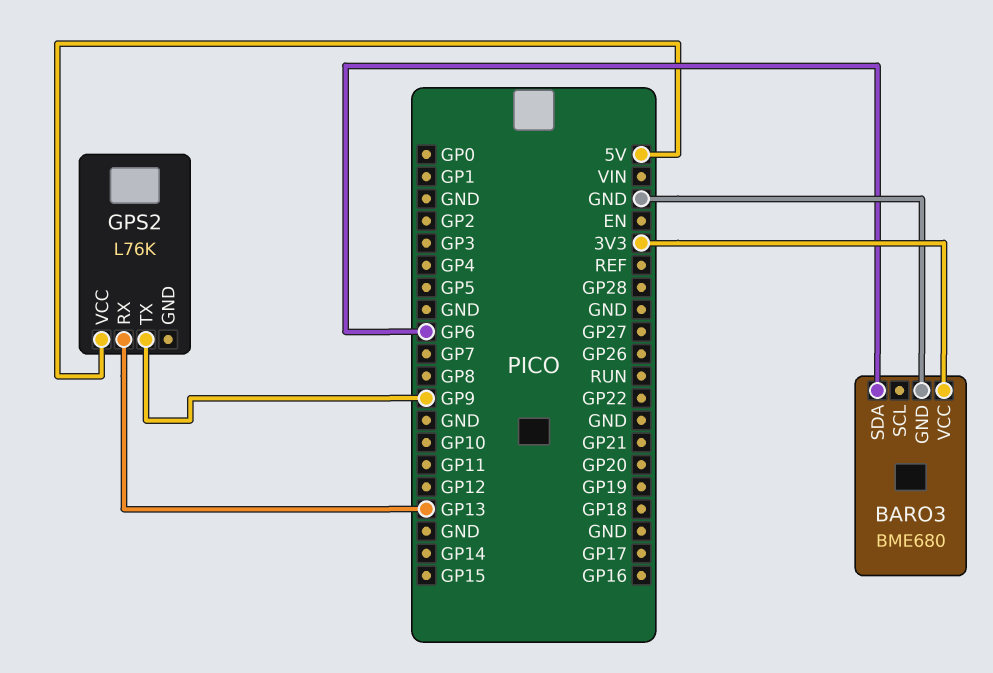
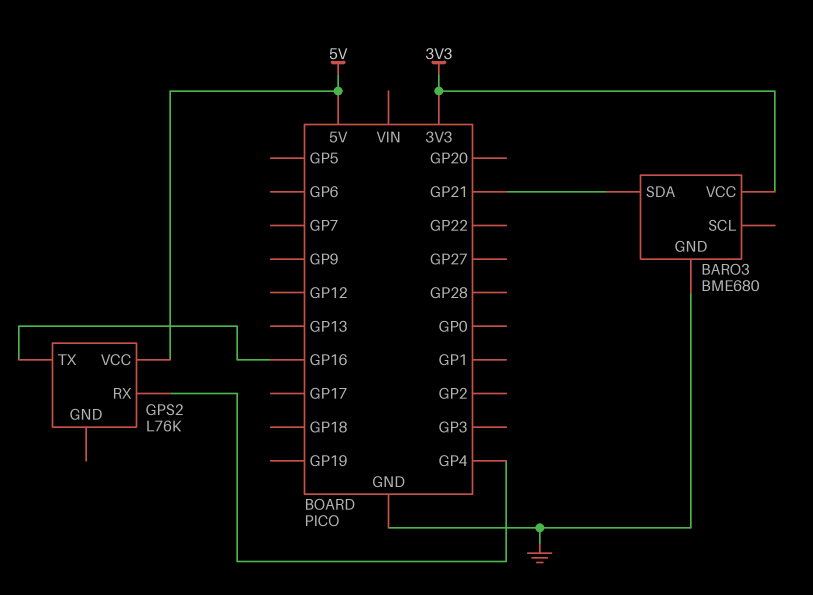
BARO3 pin SDA: GP6 -> GP21
GPS2 pin RX: GP13 -> GP4
GPS2 pin TX: GP9 -> GP16

